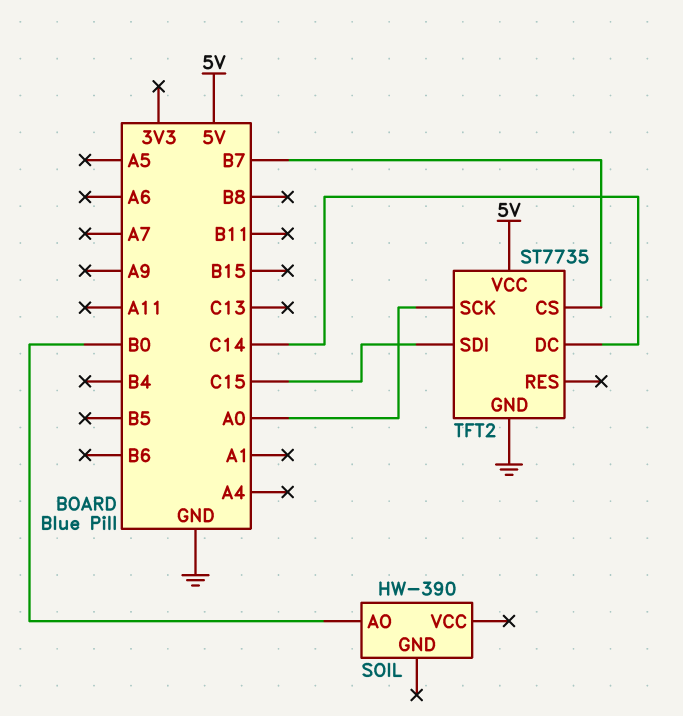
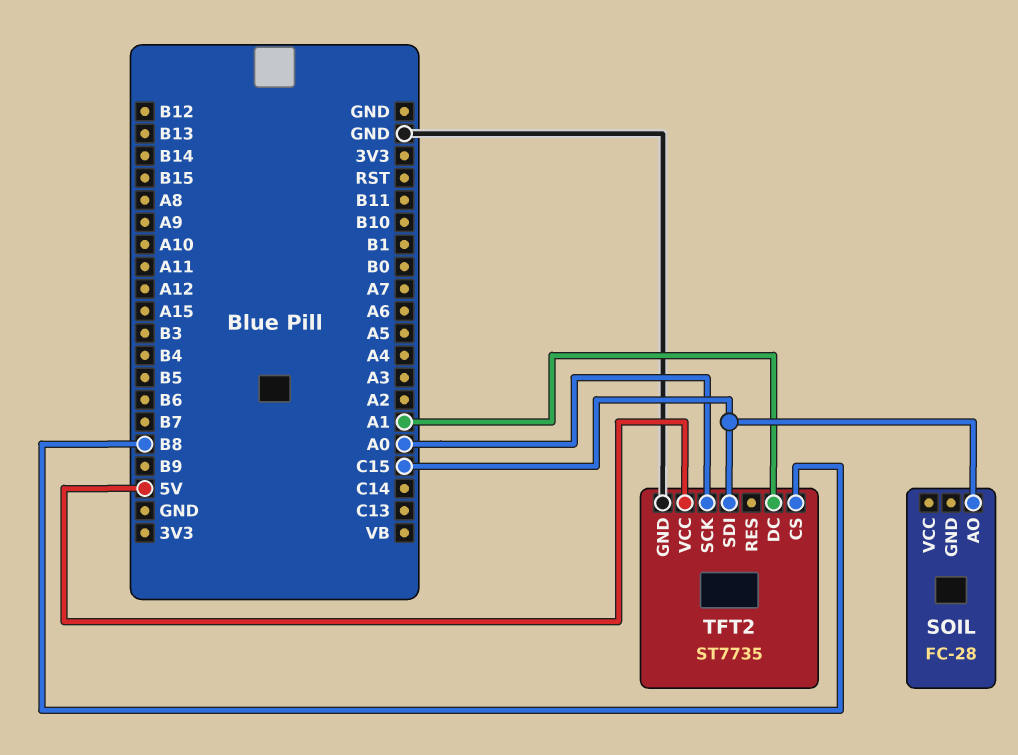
SOIL: HW-390 -> FC-28
SOIL pin AO: B0 -> C15
TFT2 pin CS: B7 -> B8
TFT2 pin DC: C14 -> A1

